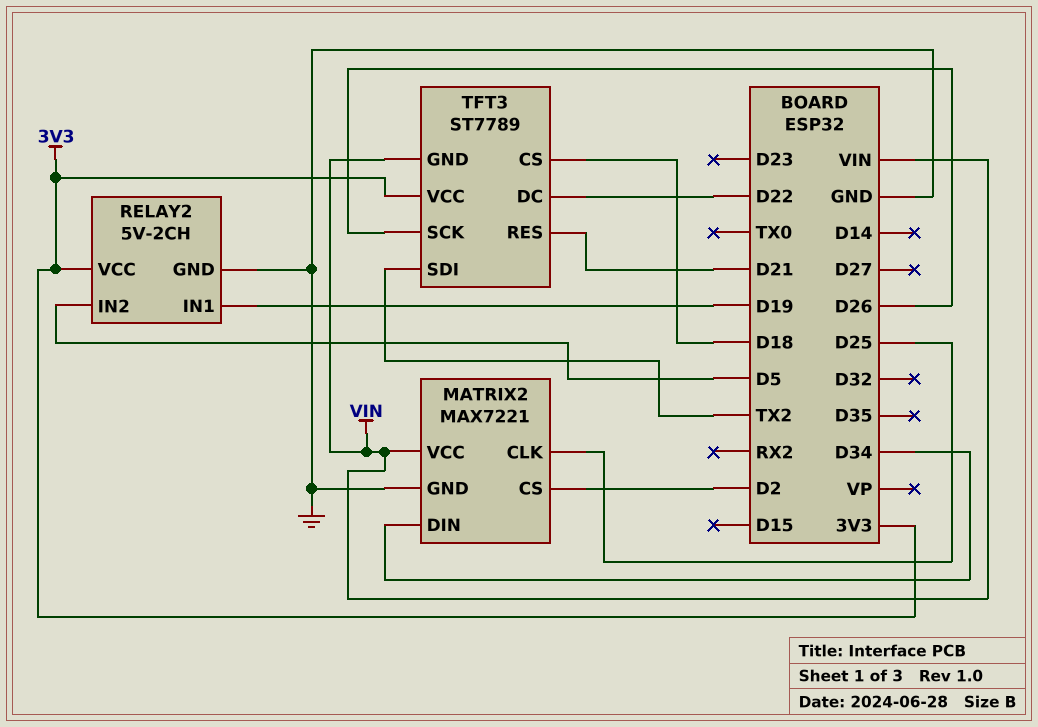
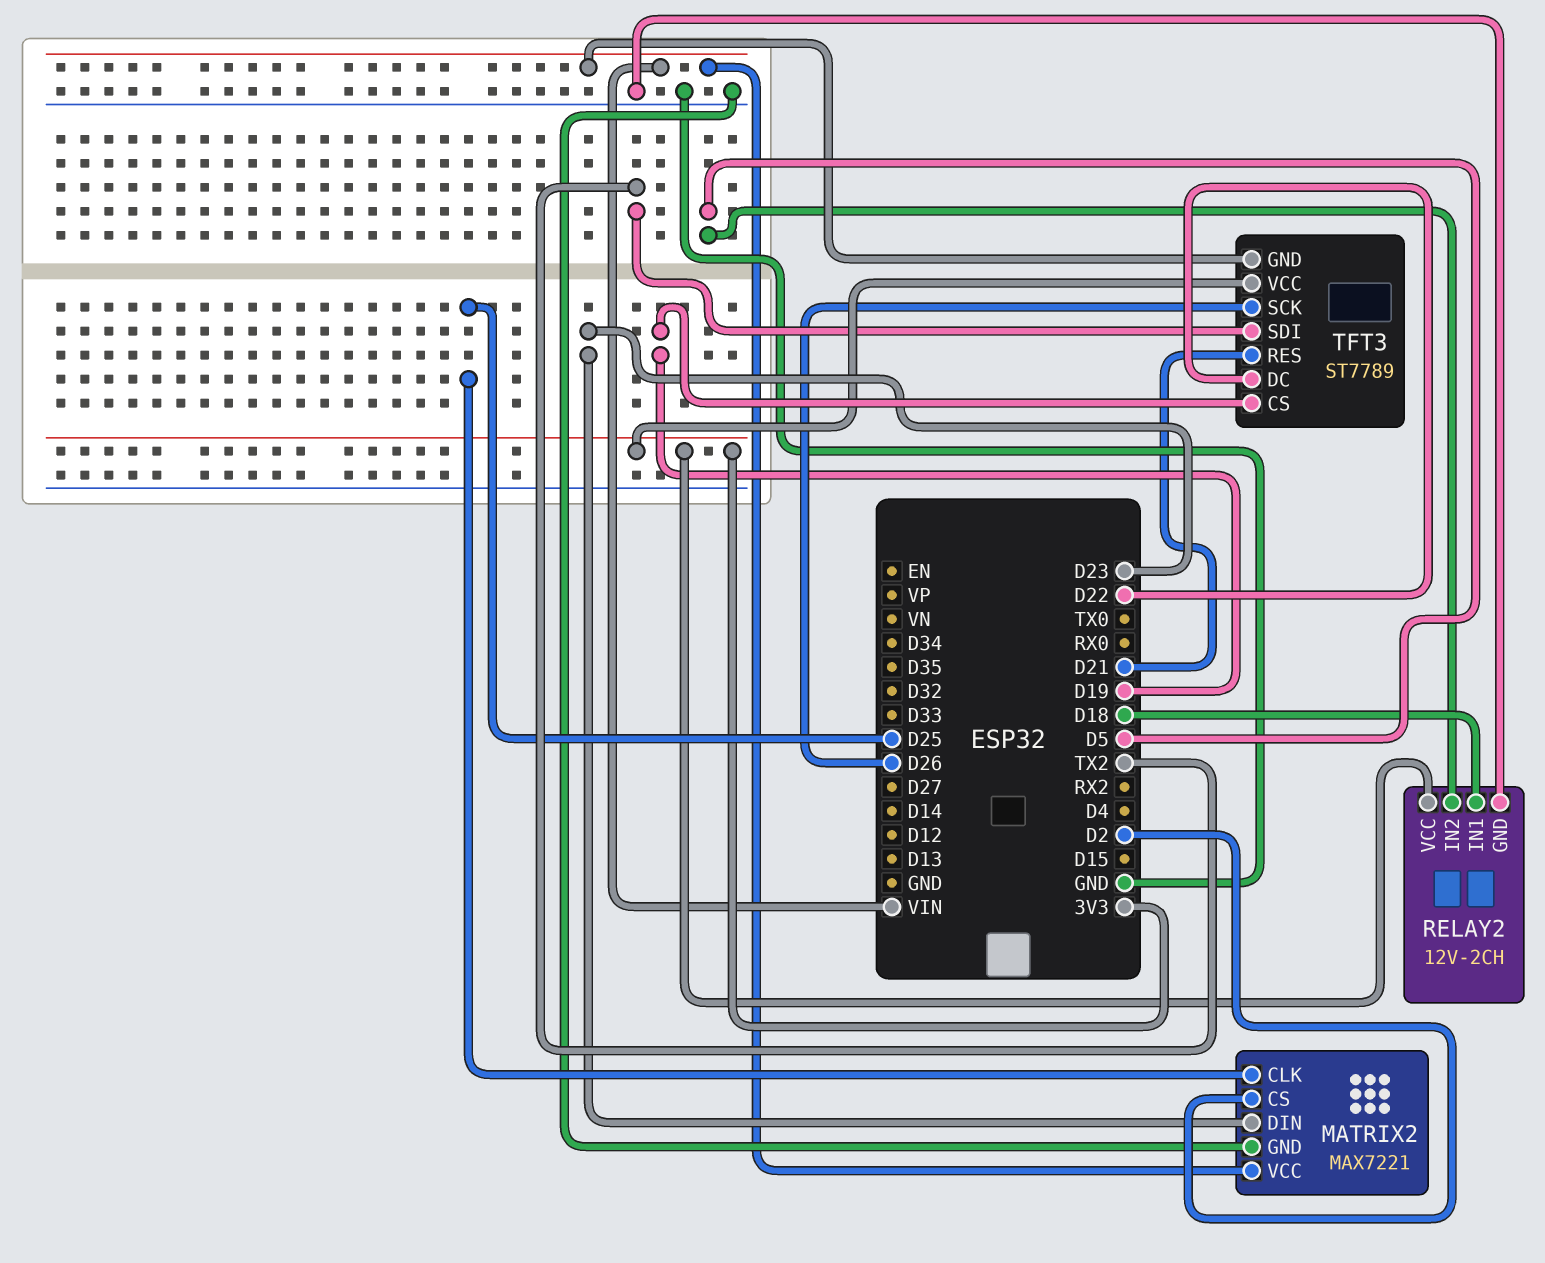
MATRIX2 pin DIN: D34 -> D23
RELAY2: 5V-2CH -> 12V-2CH
RELAY2 pin IN1: D19 -> D18
TFT3 pin CS: D18 -> D19

